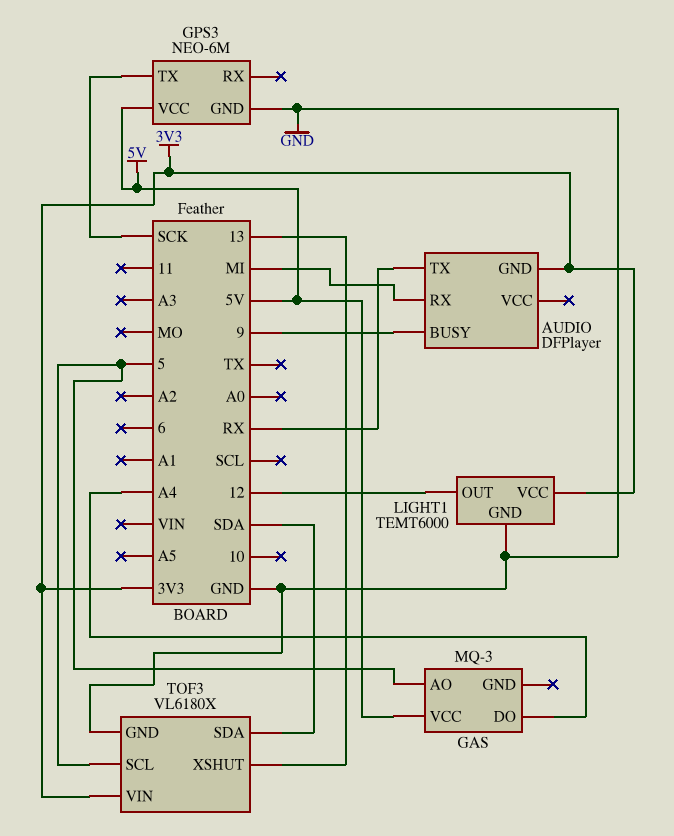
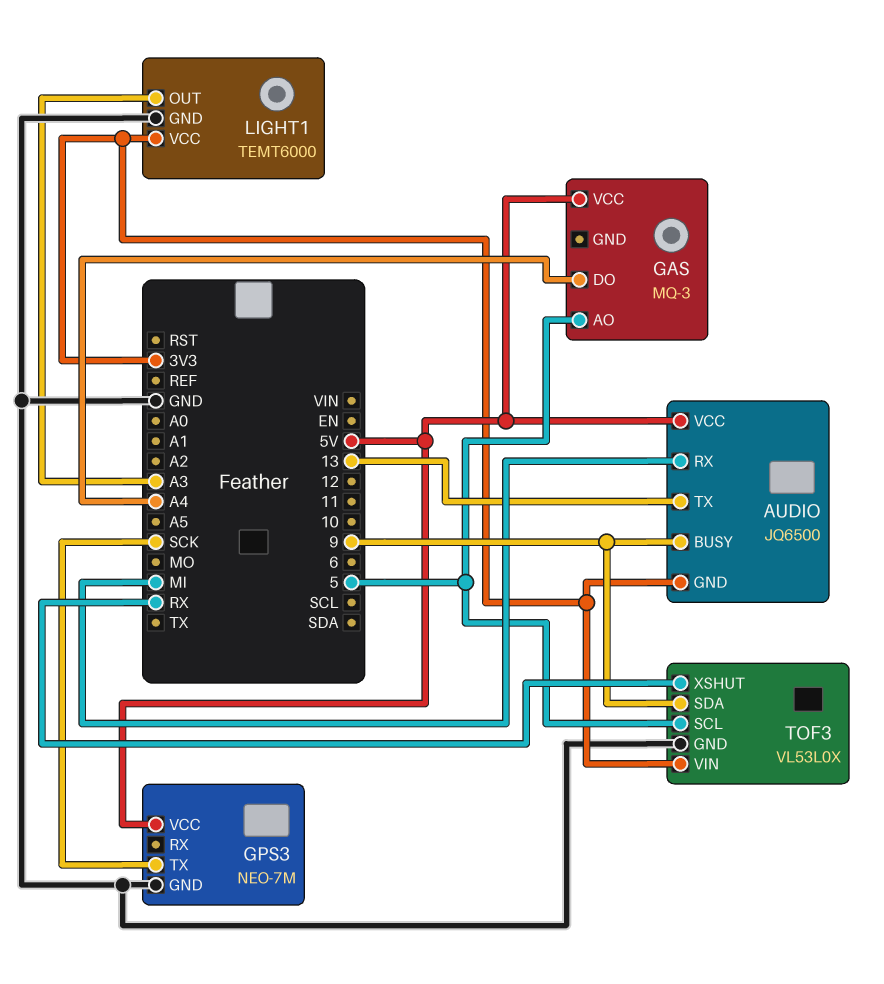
AUDIO: DFPlayer -> JQ6500
AUDIO pin TX: RX -> 13
AUDIO pin VCC: none -> 5V
GPS3: NEO-6M -> NEO-7M
LIGHT1 pin OUT: 12 -> A3
TOF3: VL6180X -> VL53L0X
TOF3 pin SDA: SDA -> 9
TOF3 pin XSHUT: 13 -> RX

